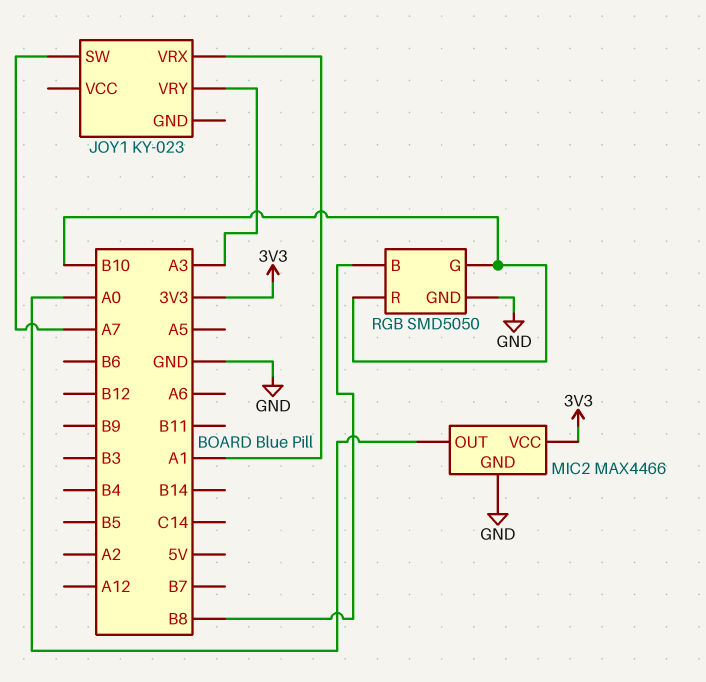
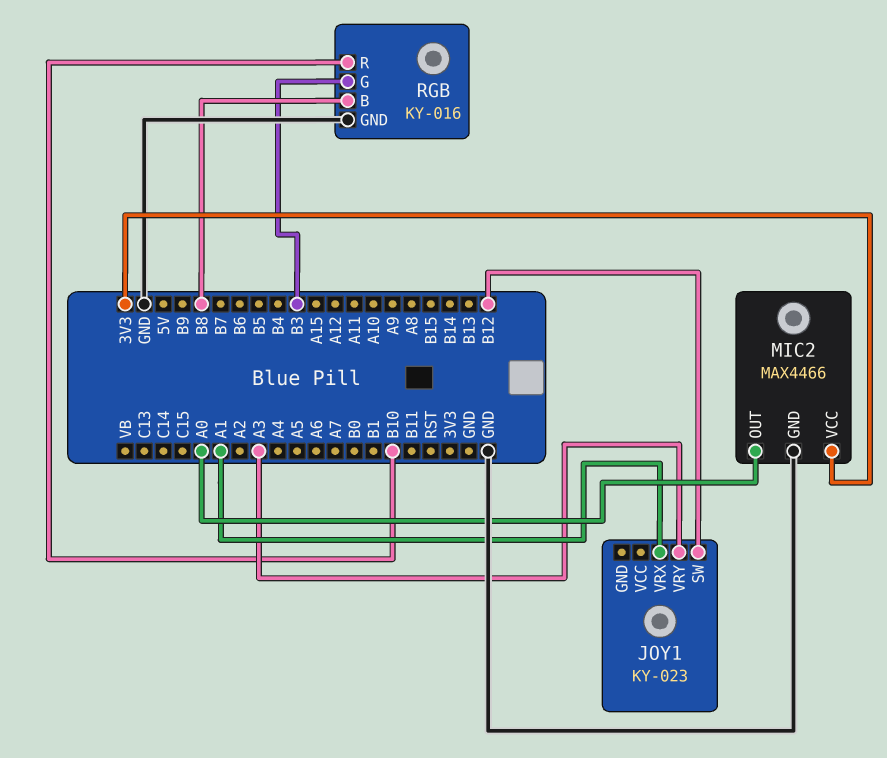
JOY1 pin SW: A7 -> B12
RGB: SMD5050 -> KY-016
RGB pin G: B10 -> B3

